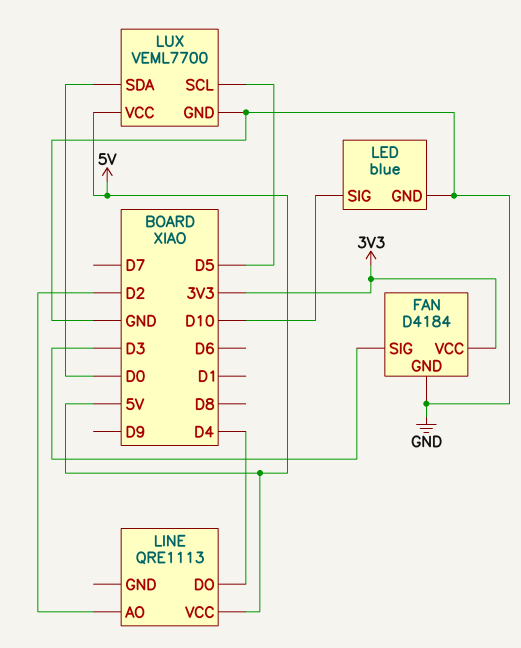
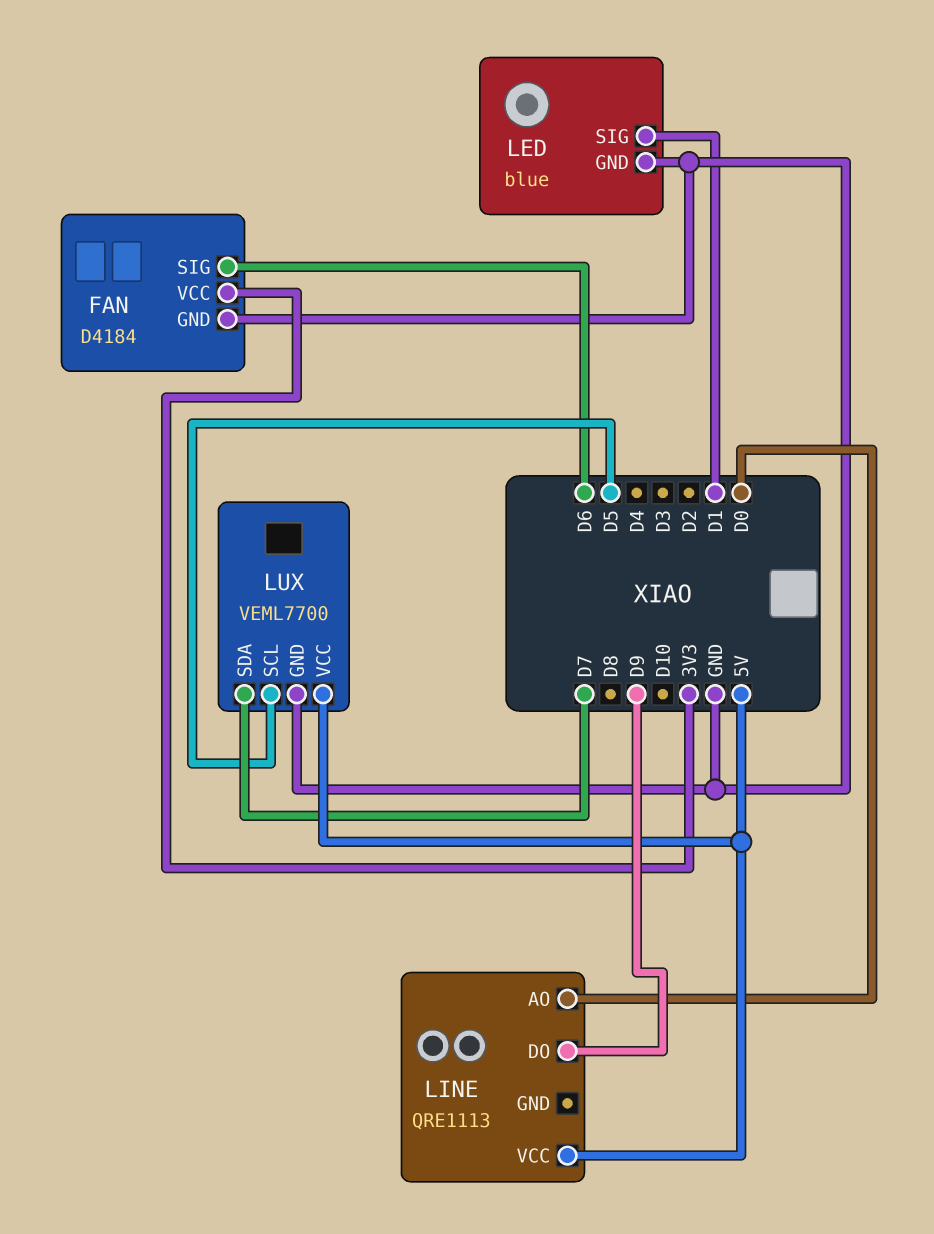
FAN pin SIG: D3 -> D6
LED pin SIG: D10 -> D1
LINE pin AO: D2 -> D0
LINE pin DO: D4 -> D9
LUX pin SDA: D0 -> D7

